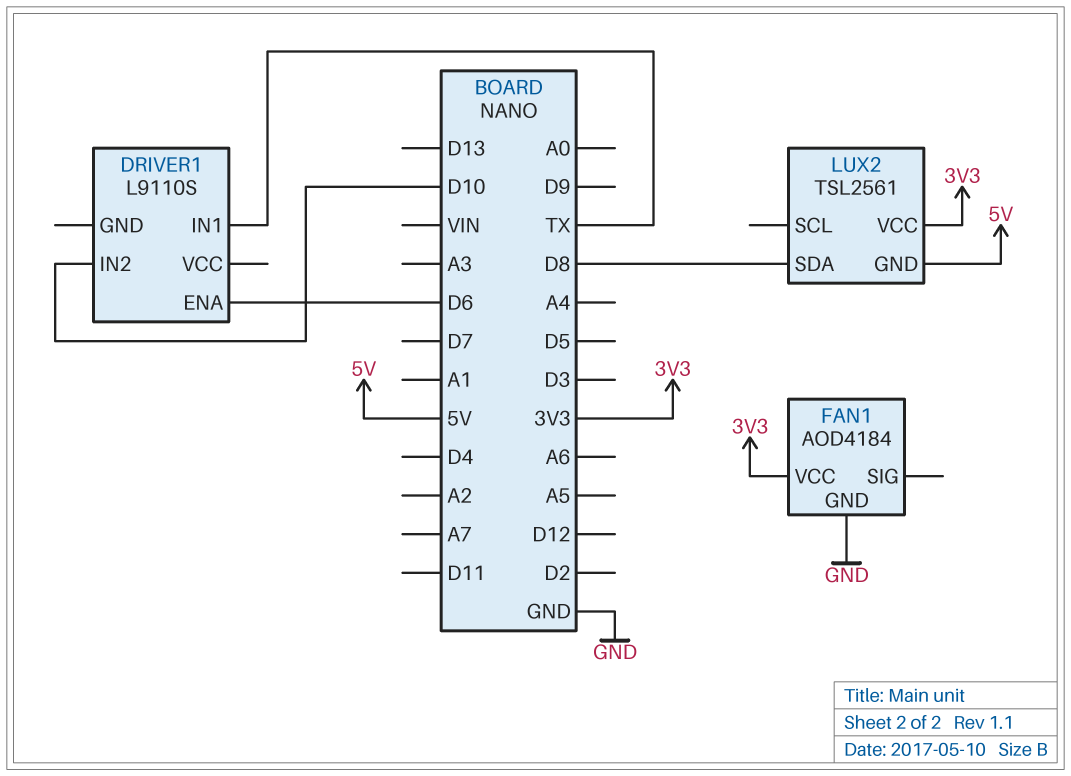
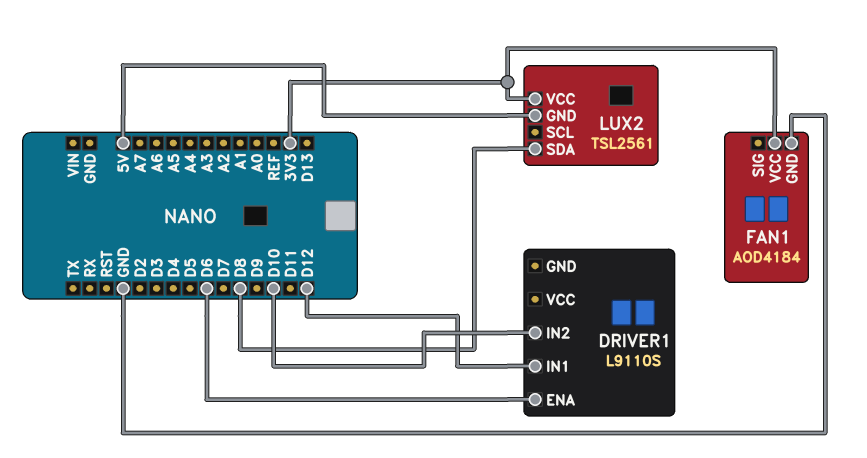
DRIVER1 pin IN1: TX -> D12

